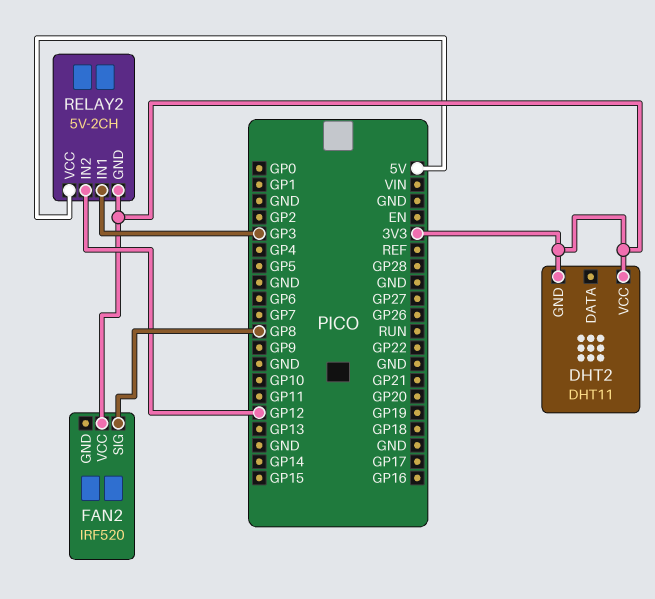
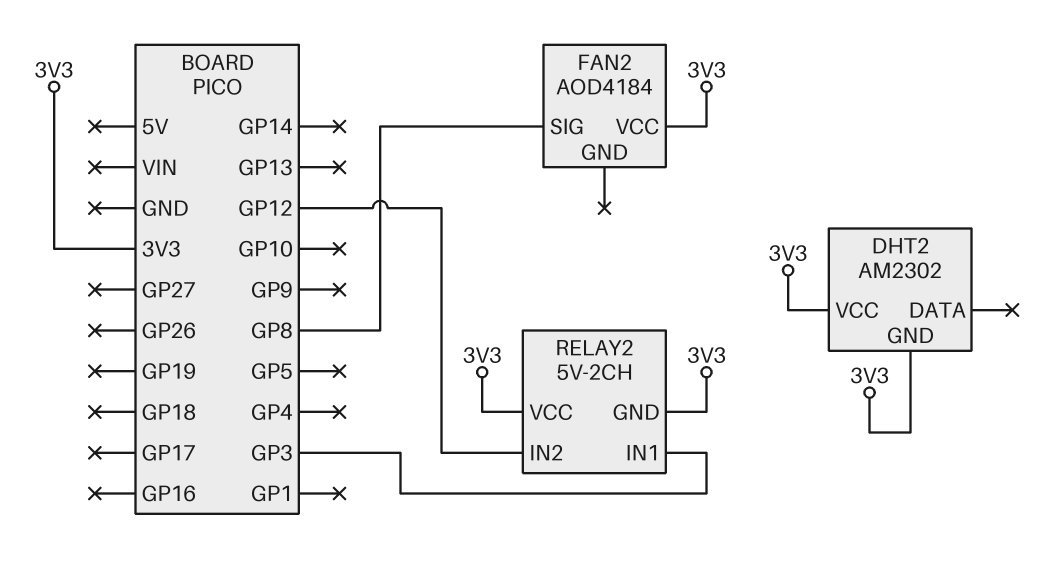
DHT2: DHT11 -> AM2302
FAN2: IRF520 -> AOD4184
RELAY2 pin VCC: 5V -> 3V3

